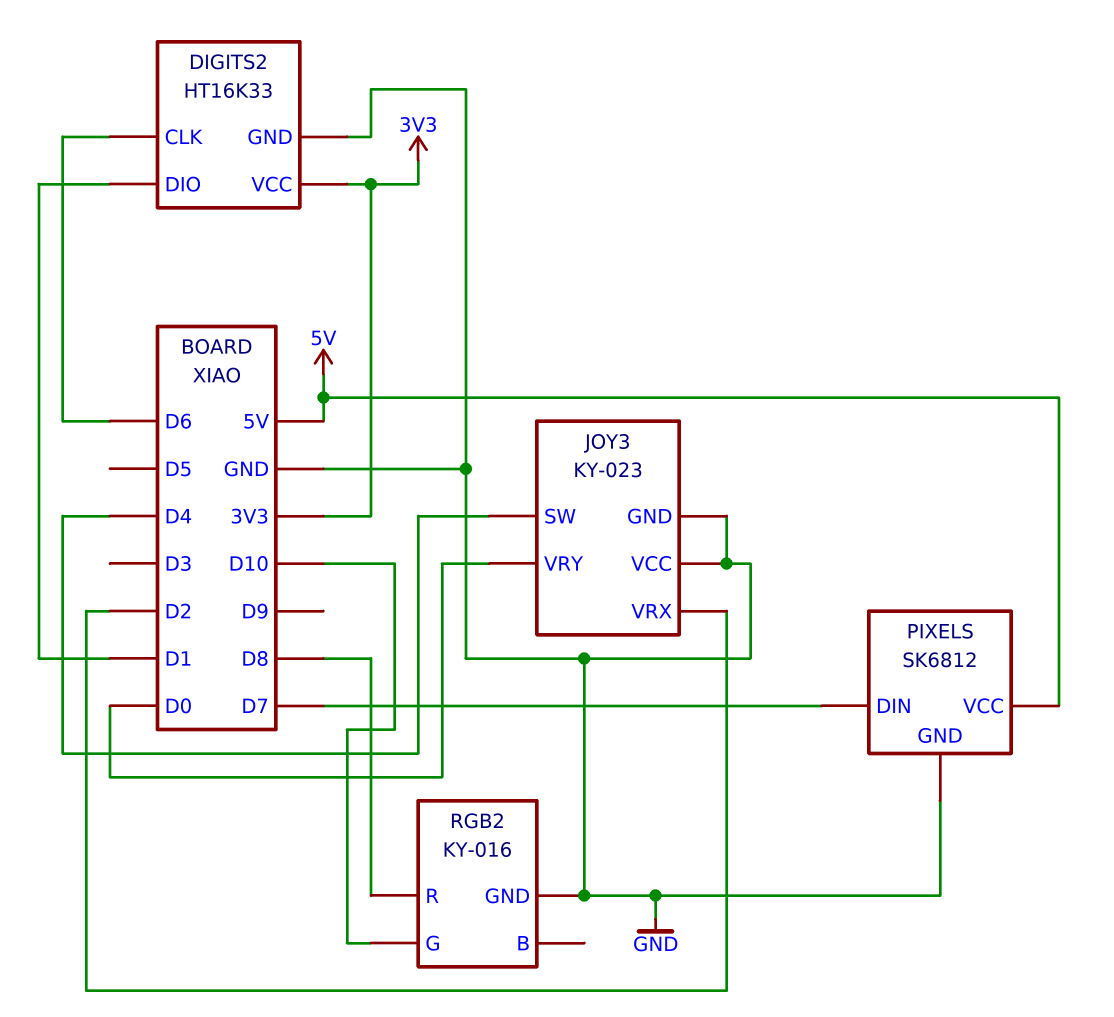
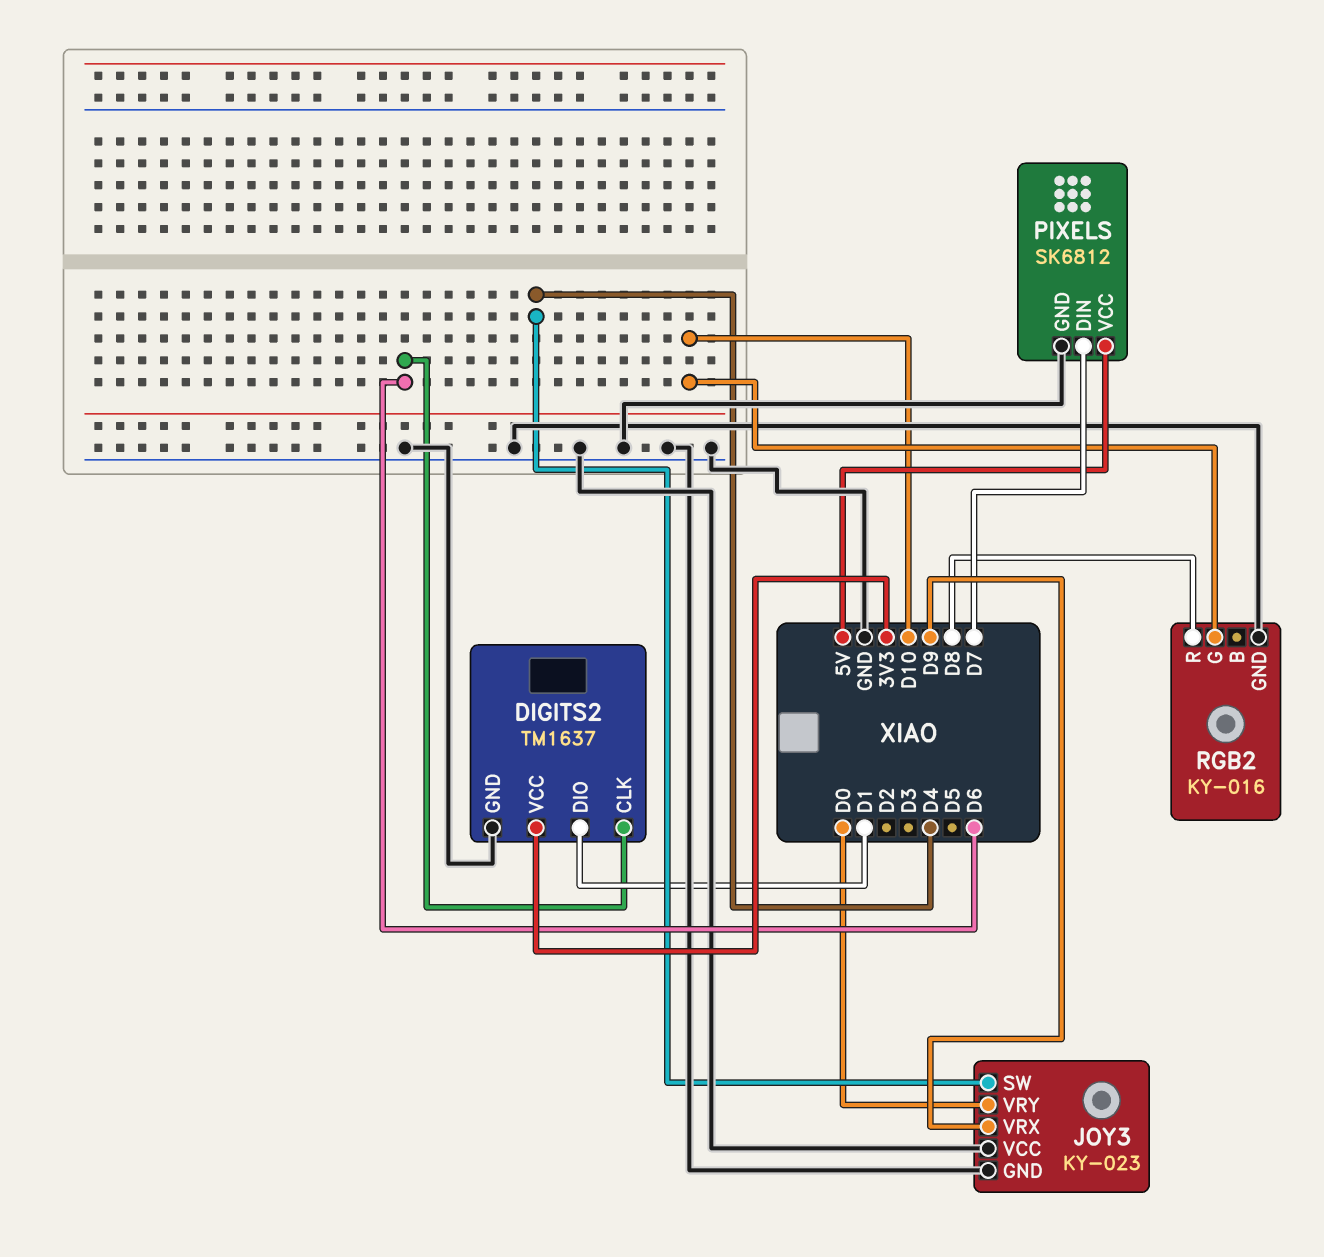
DIGITS2: HT16K33 -> TM1637
JOY3 pin VRX: D2 -> D9

